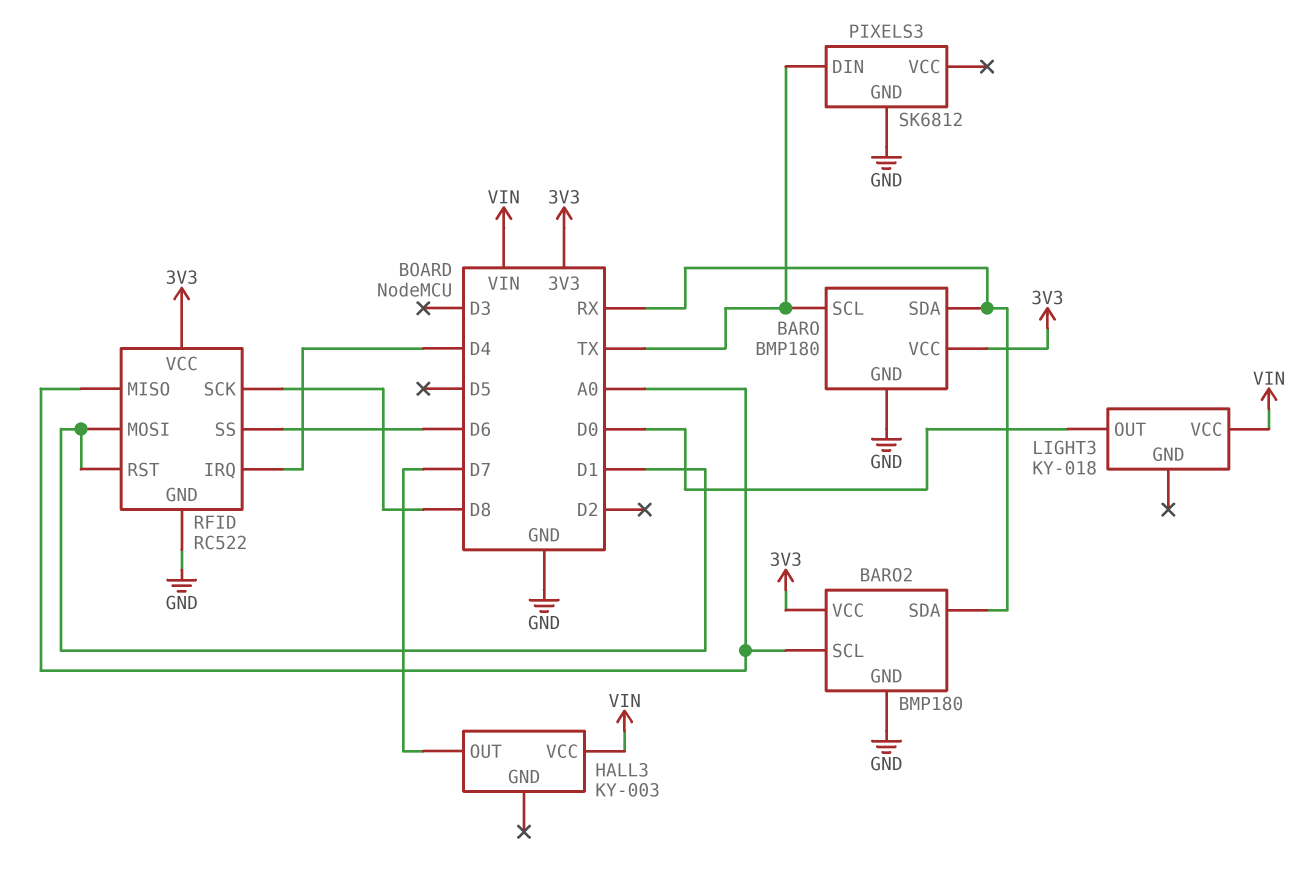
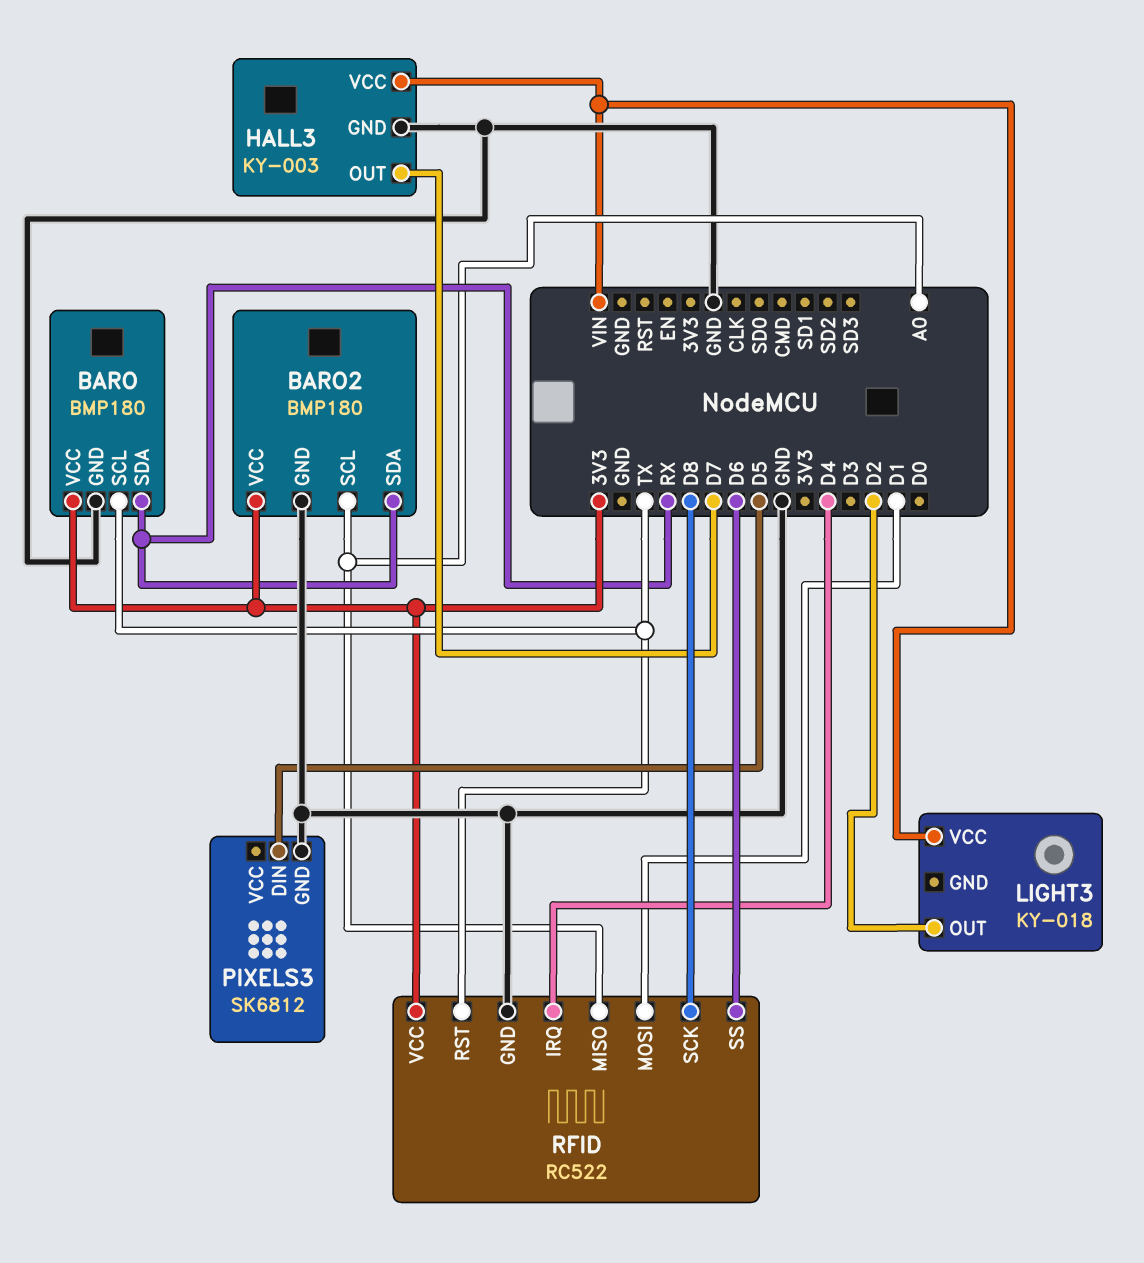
HALL3 pin GND: none -> GND
LIGHT3 pin OUT: D0 -> D2
PIXELS3 pin DIN: TX -> D5
RFID pin RST: D1 -> TX

